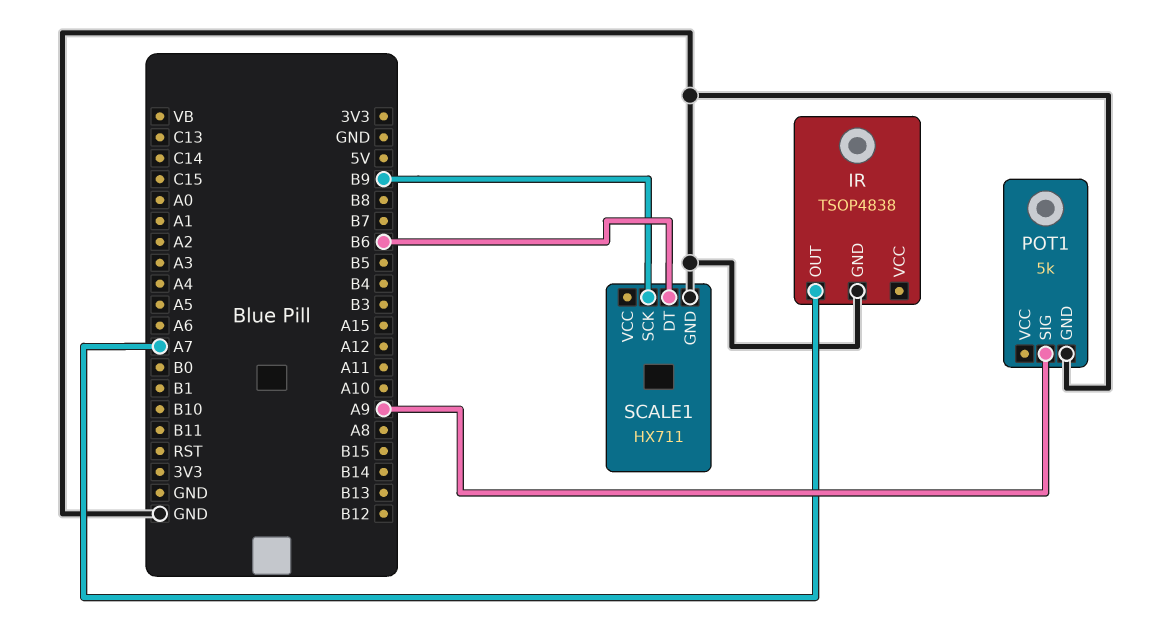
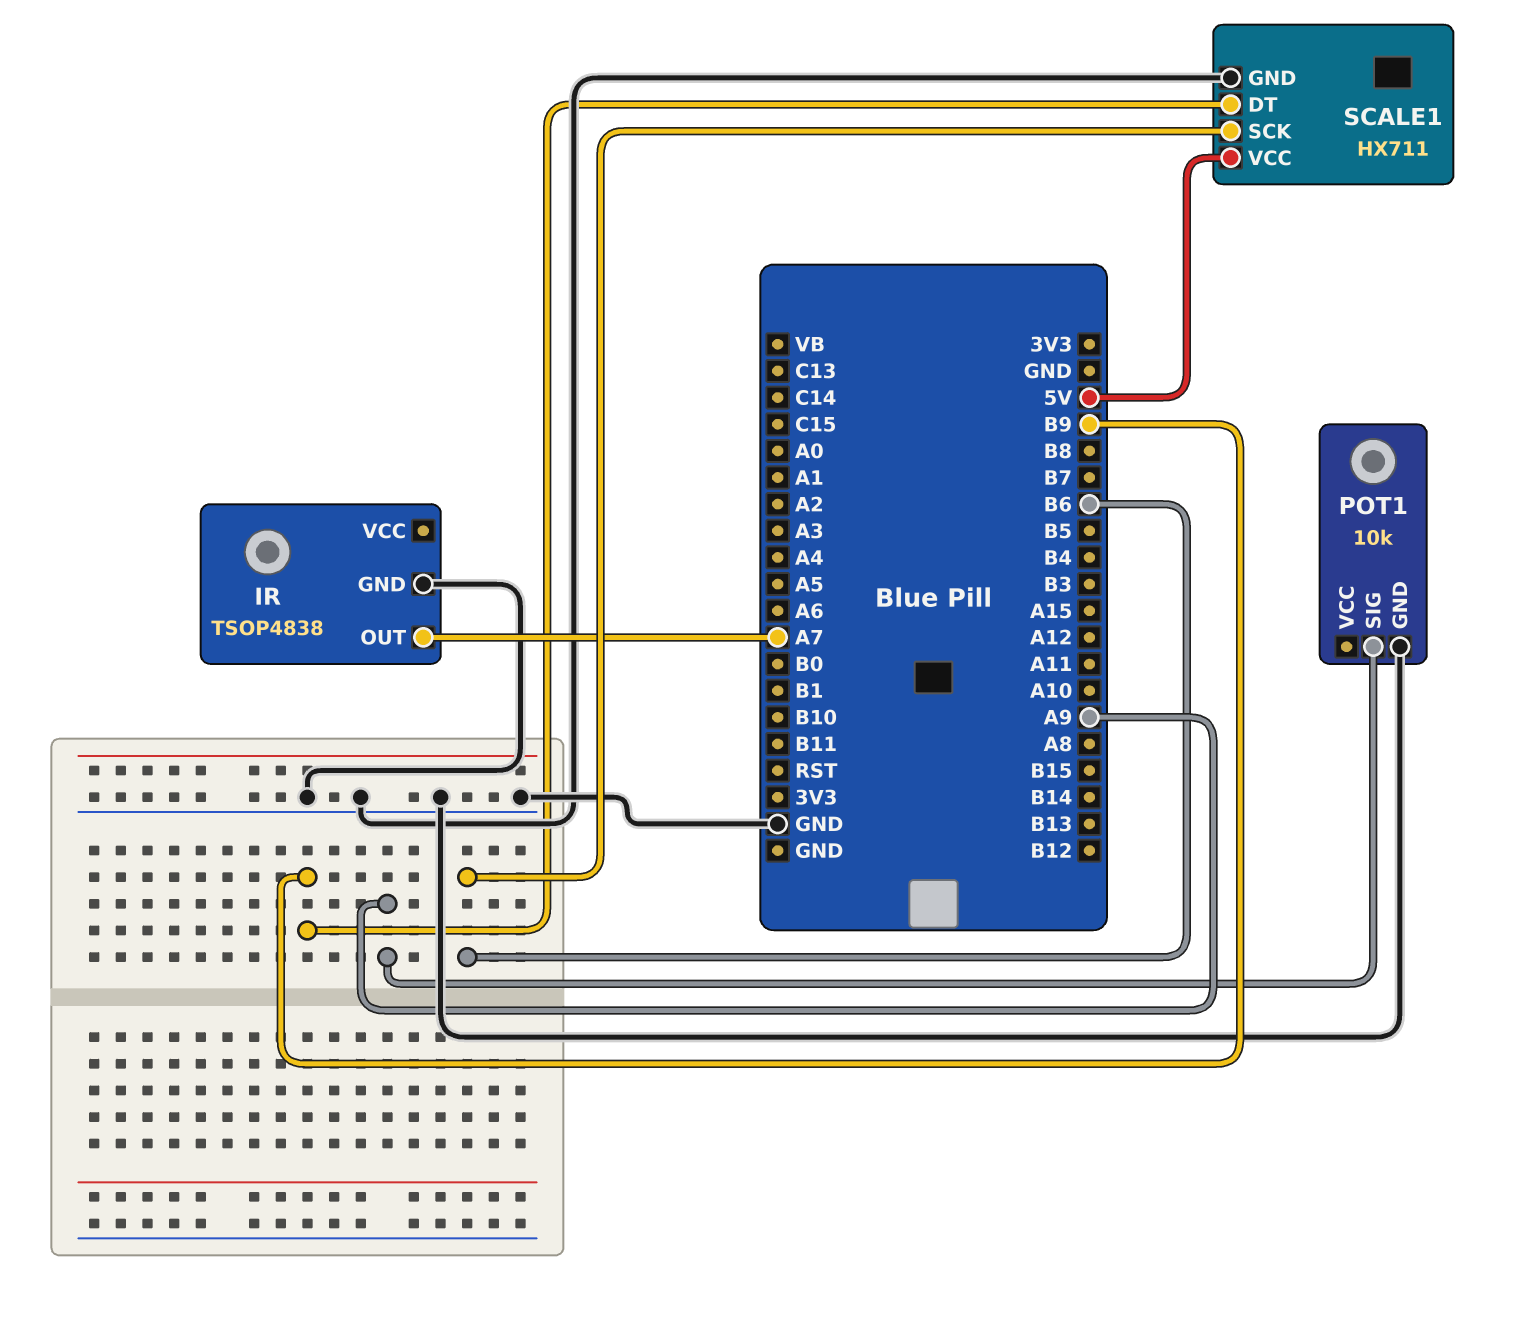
POT1: 5k -> 10k
SCALE1 pin DT: B6 -> B9
SCALE1 pin SCK: B9 -> B6
SCALE1 pin VCC: none -> 5V

